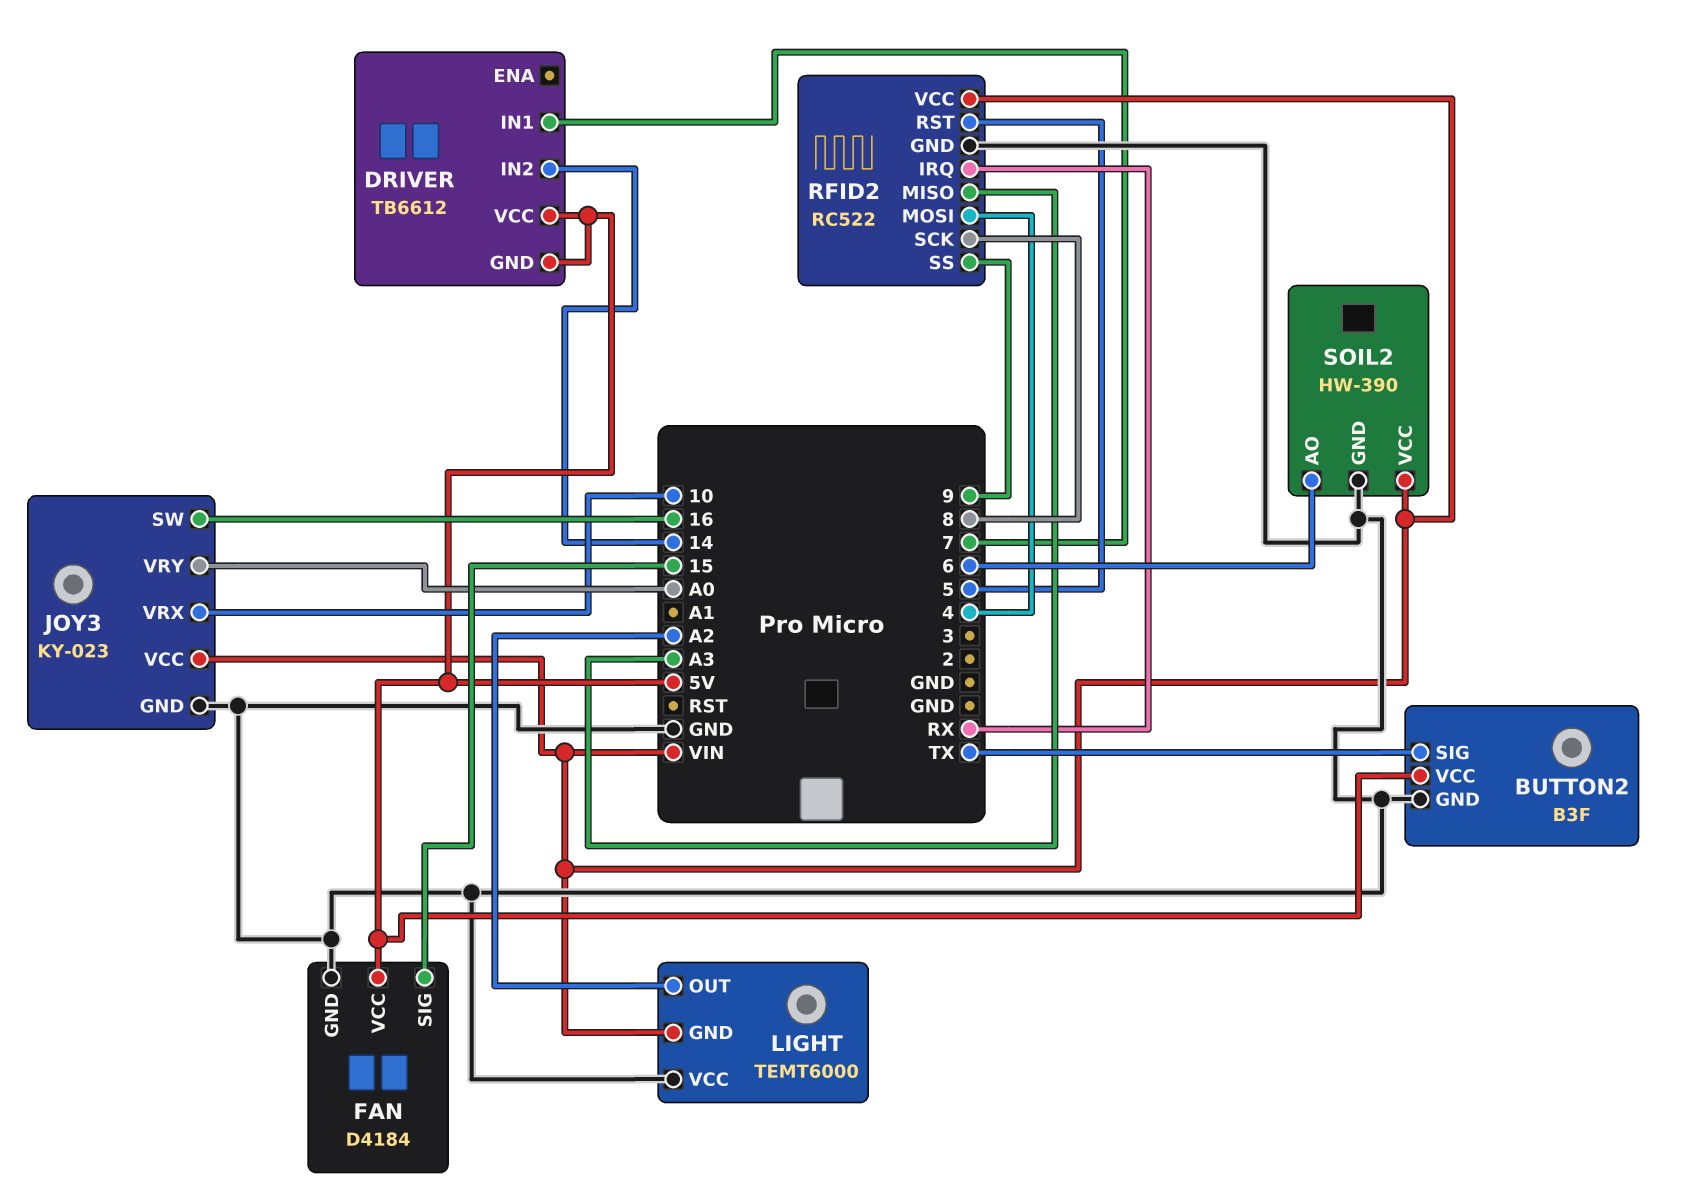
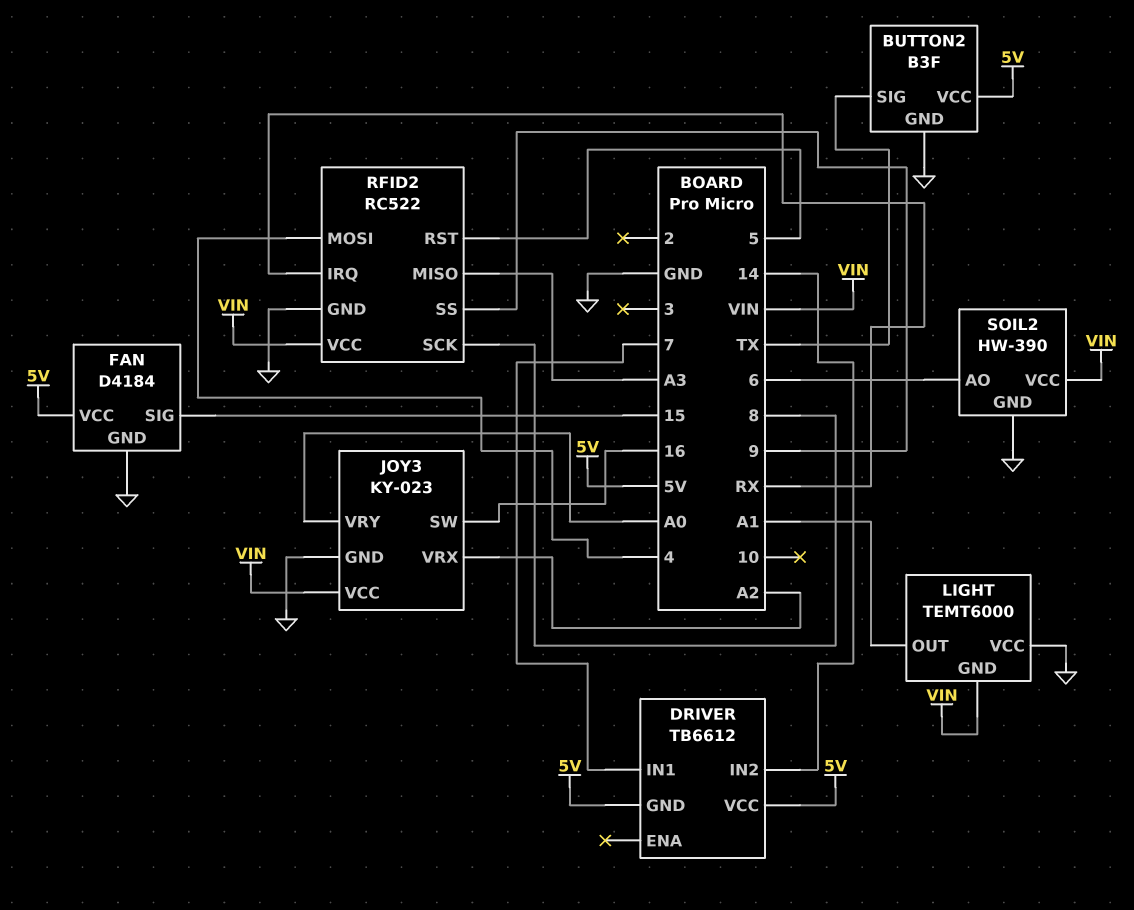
JOY3 pin VRX: 10 -> A2
LIGHT pin OUT: A2 -> A1

